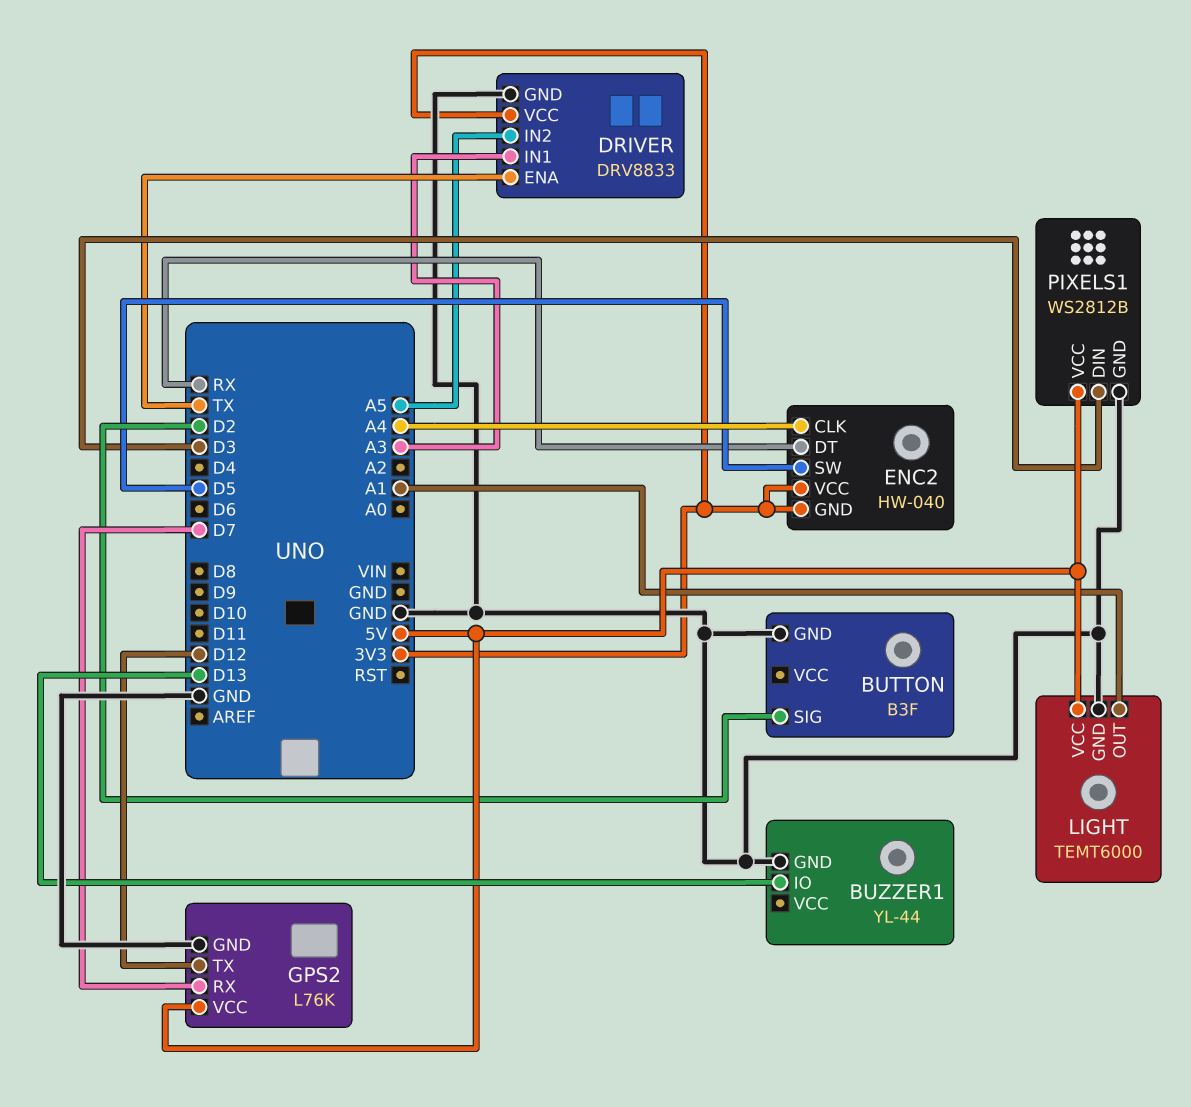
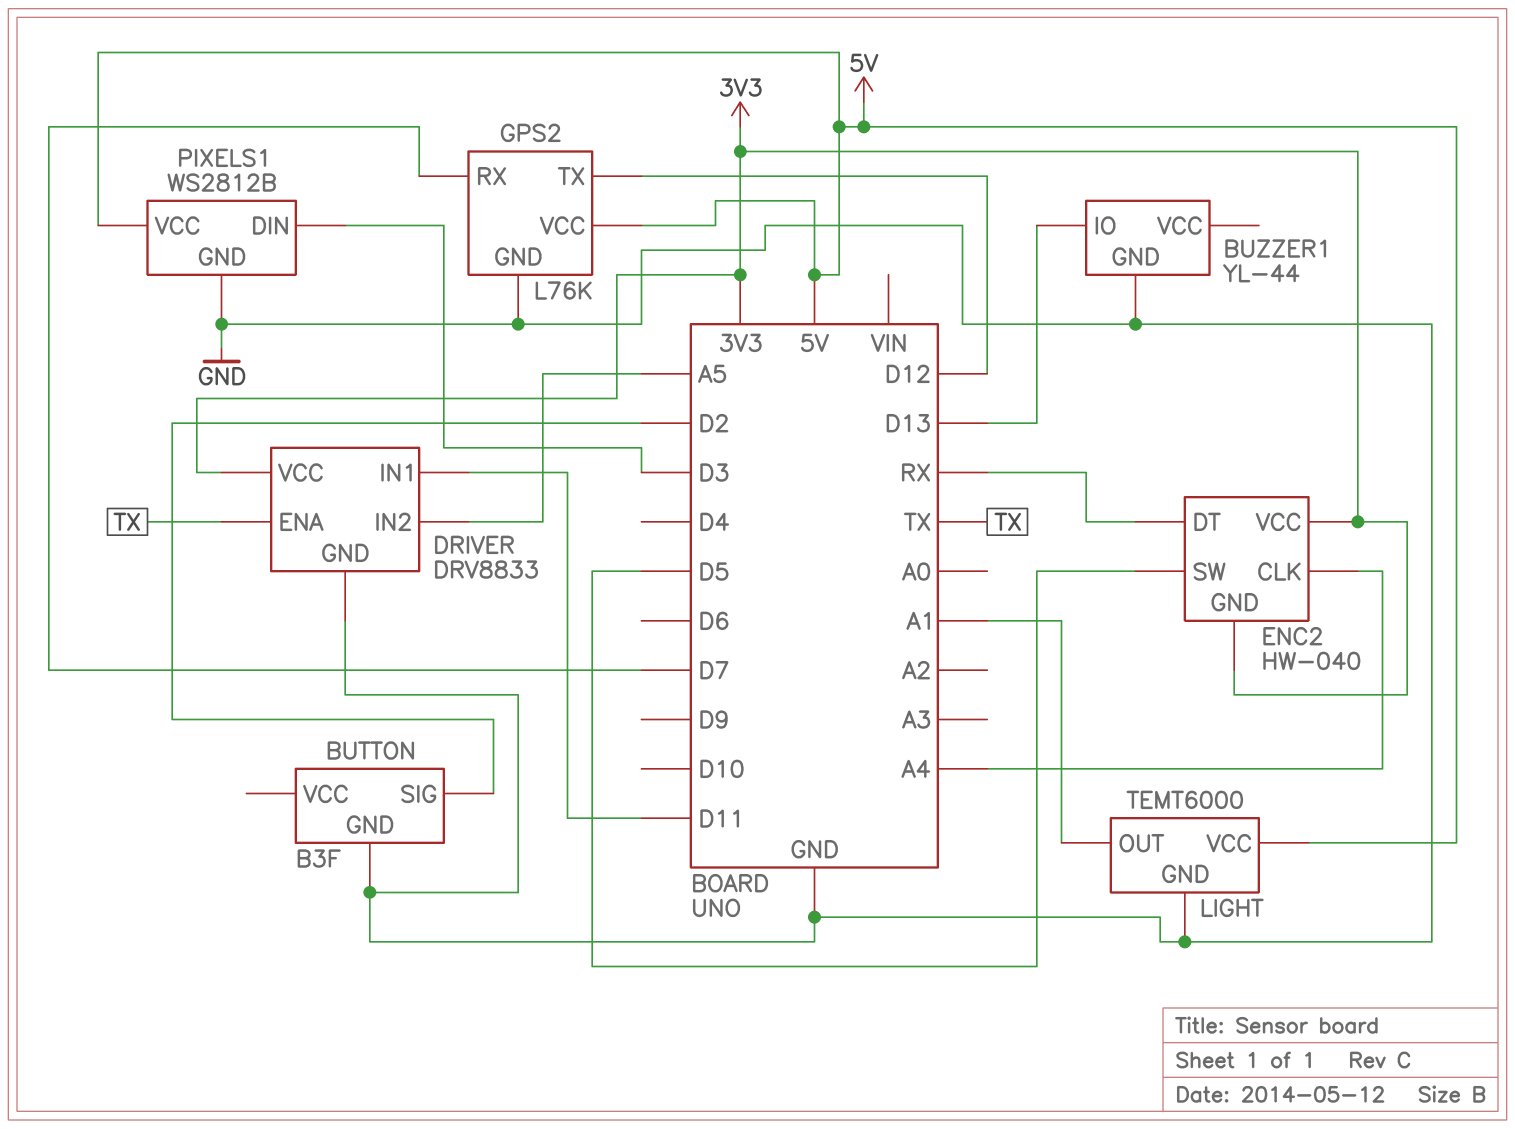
DRIVER pin IN1: A3 -> D11

